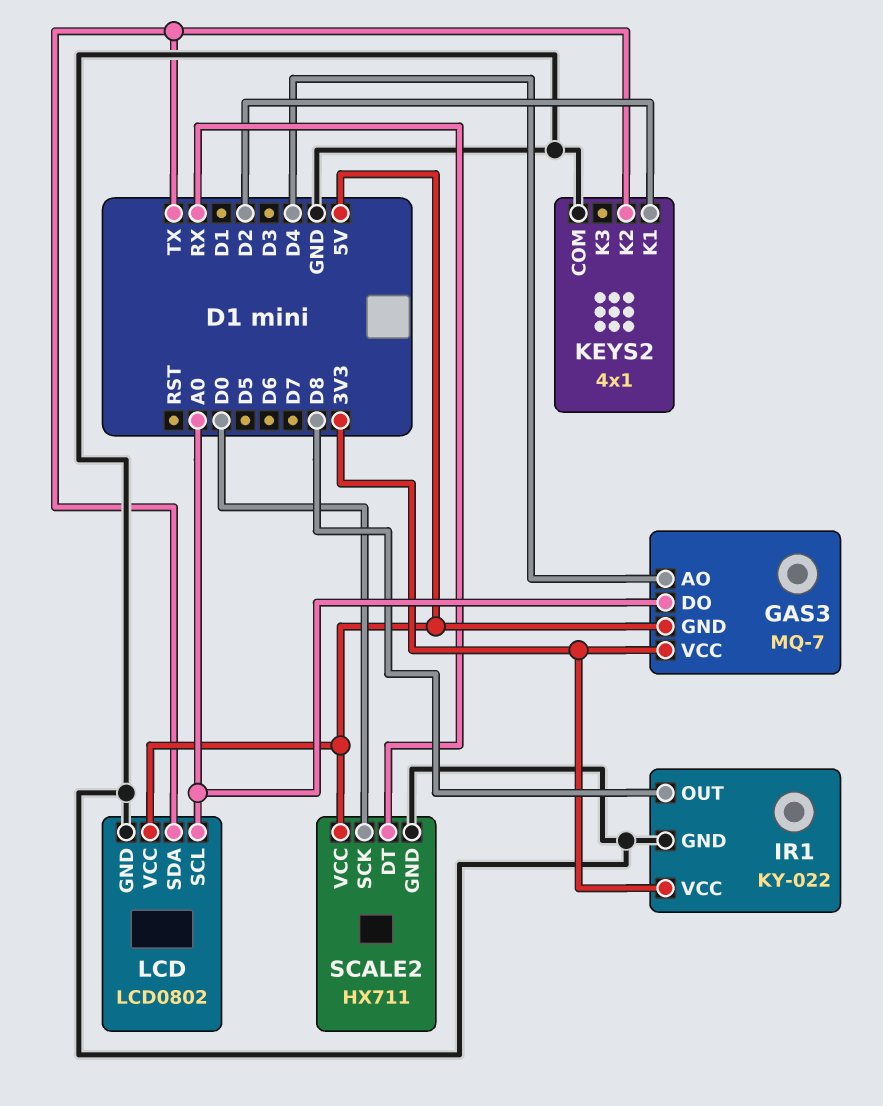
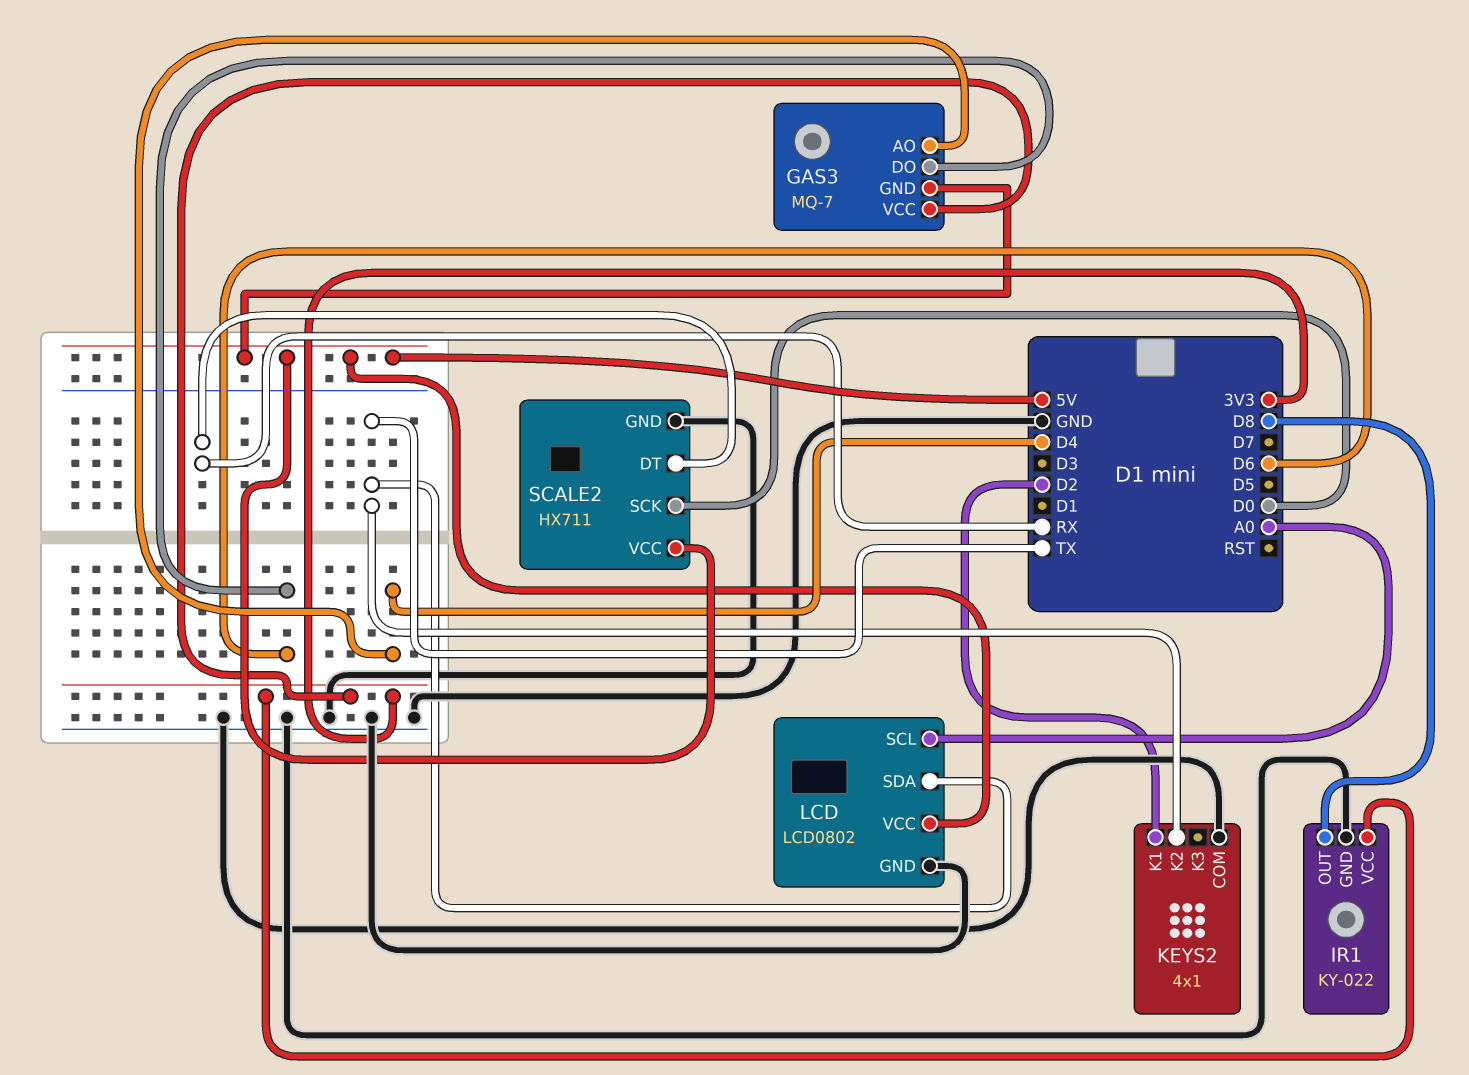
GAS3 pin DO: A0 -> D6

